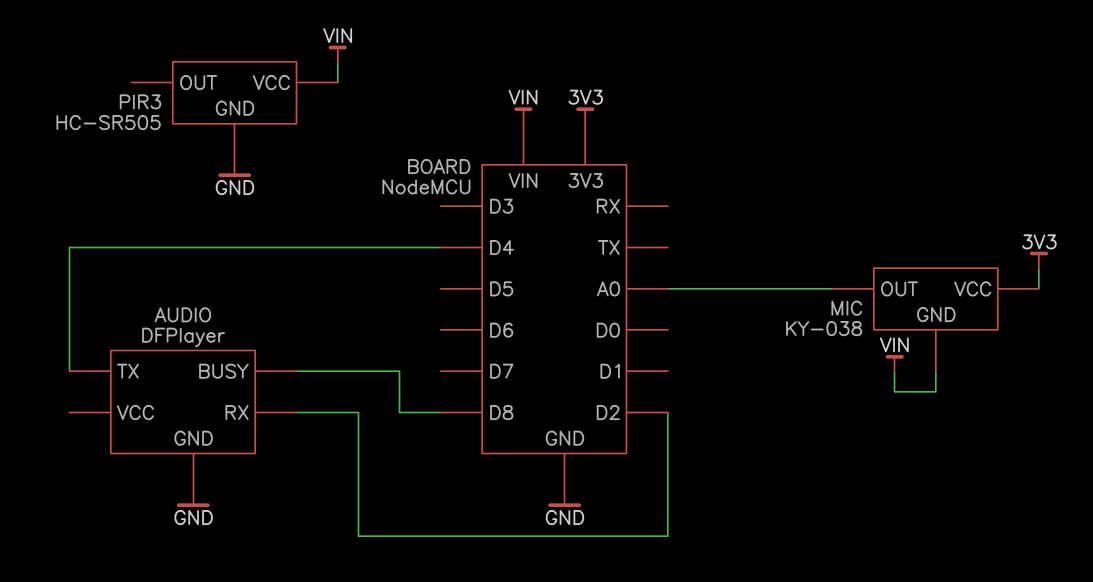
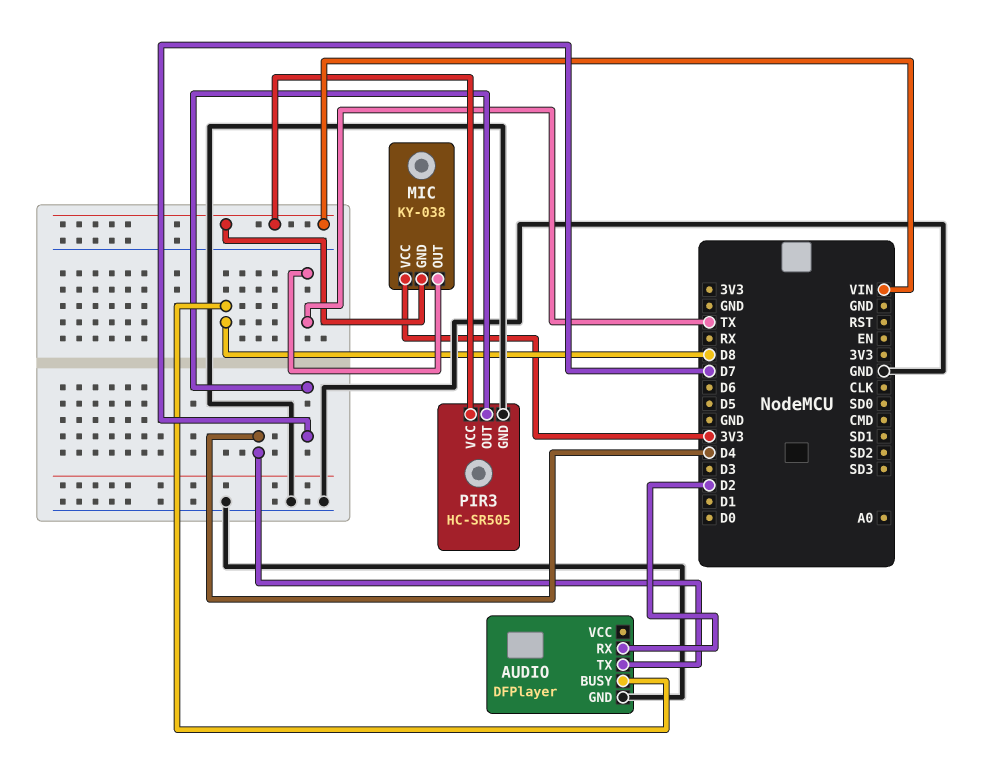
MIC pin OUT: A0 -> TX
PIR3 pin OUT: none -> D7

